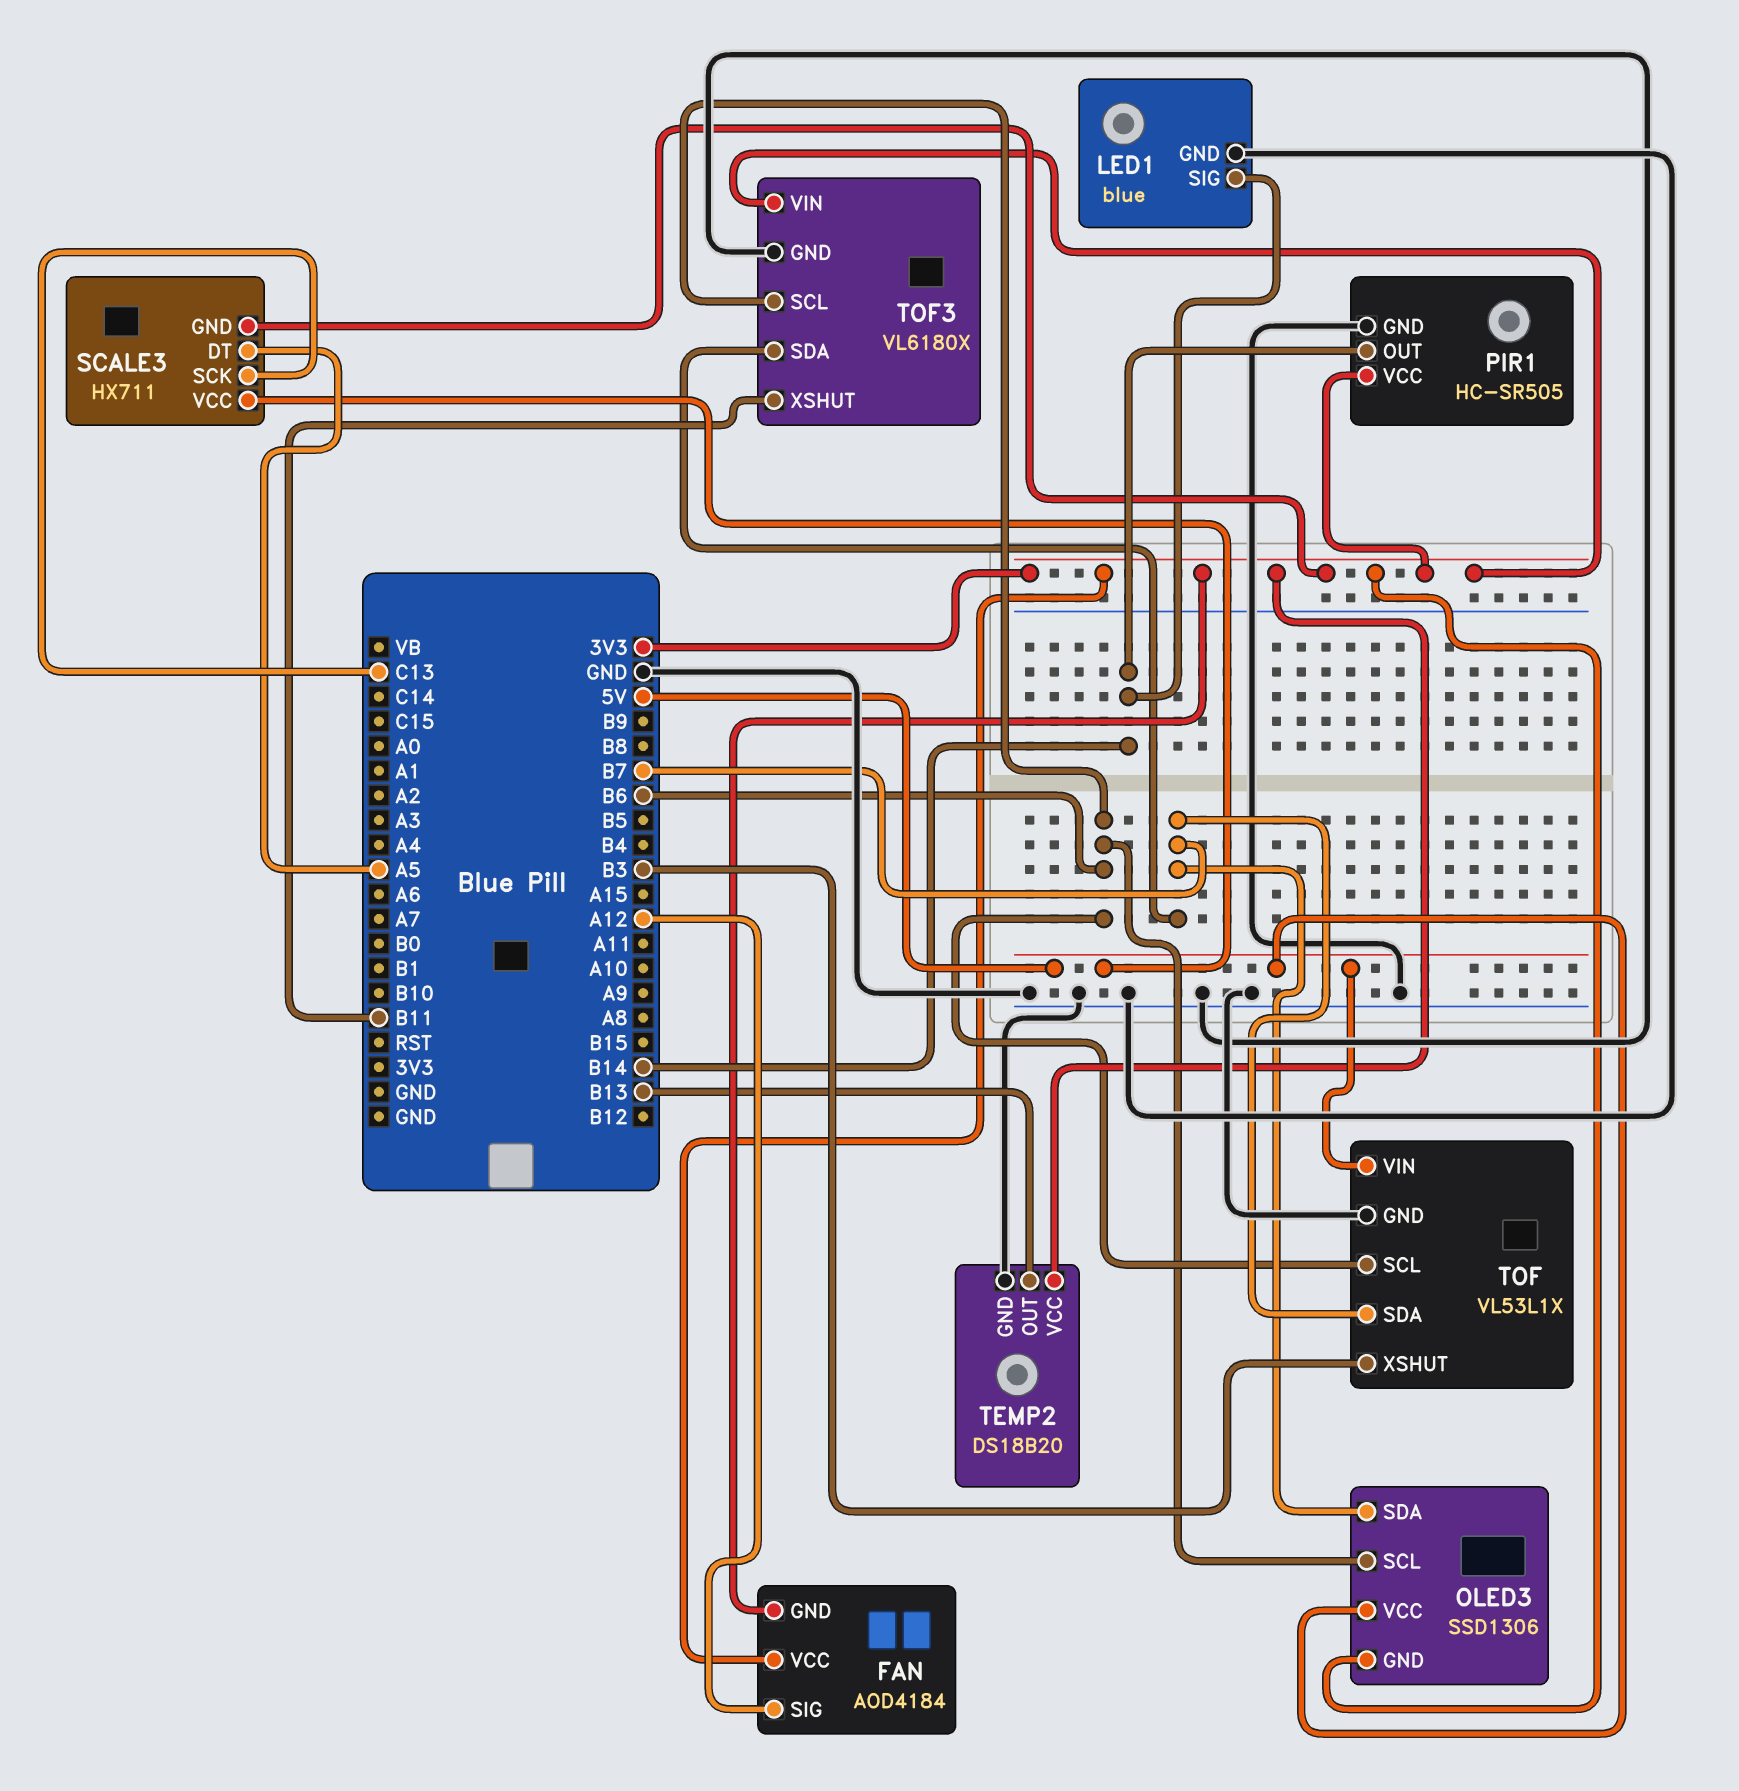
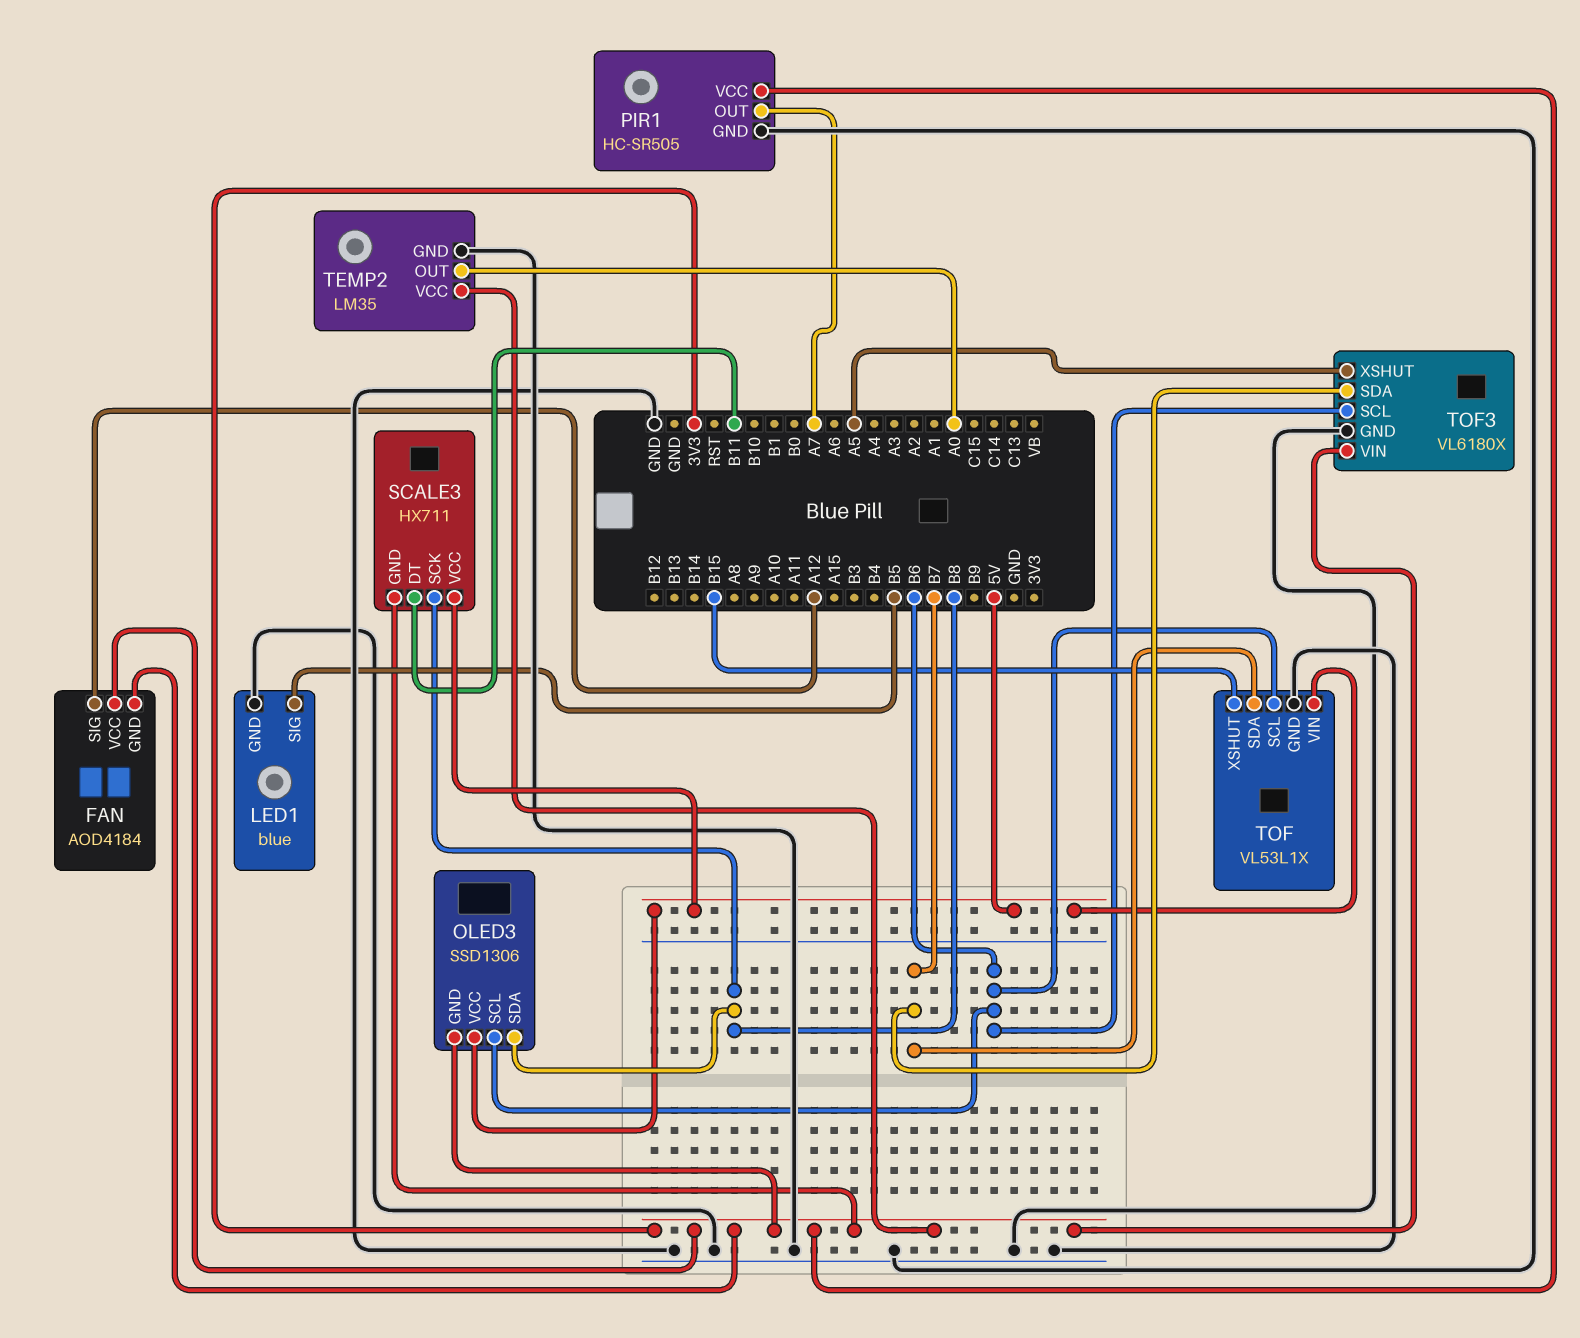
LED1 pin SIG: B14 -> B5
OLED3 pin SDA: B7 -> B8
PIR1 pin OUT: B14 -> A7
SCALE3 pin DT: A5 -> B11
SCALE3 pin SCK: C13 -> B8
TEMP2: DS18B20 -> LM35
TEMP2 pin OUT: B13 -> A0
TOF pin XSHUT: B3 -> B15
TOF3 pin XSHUT: B11 -> A5

